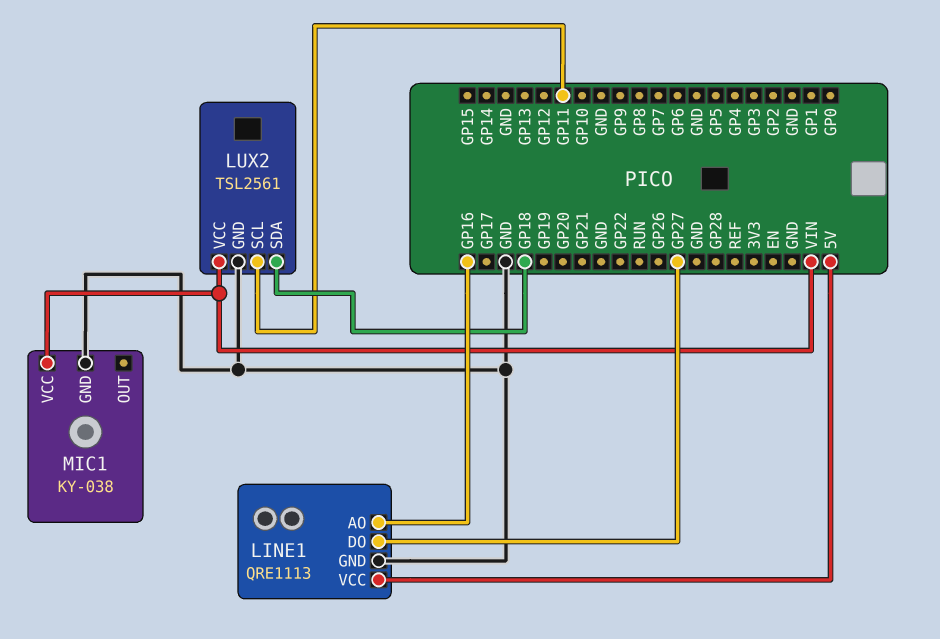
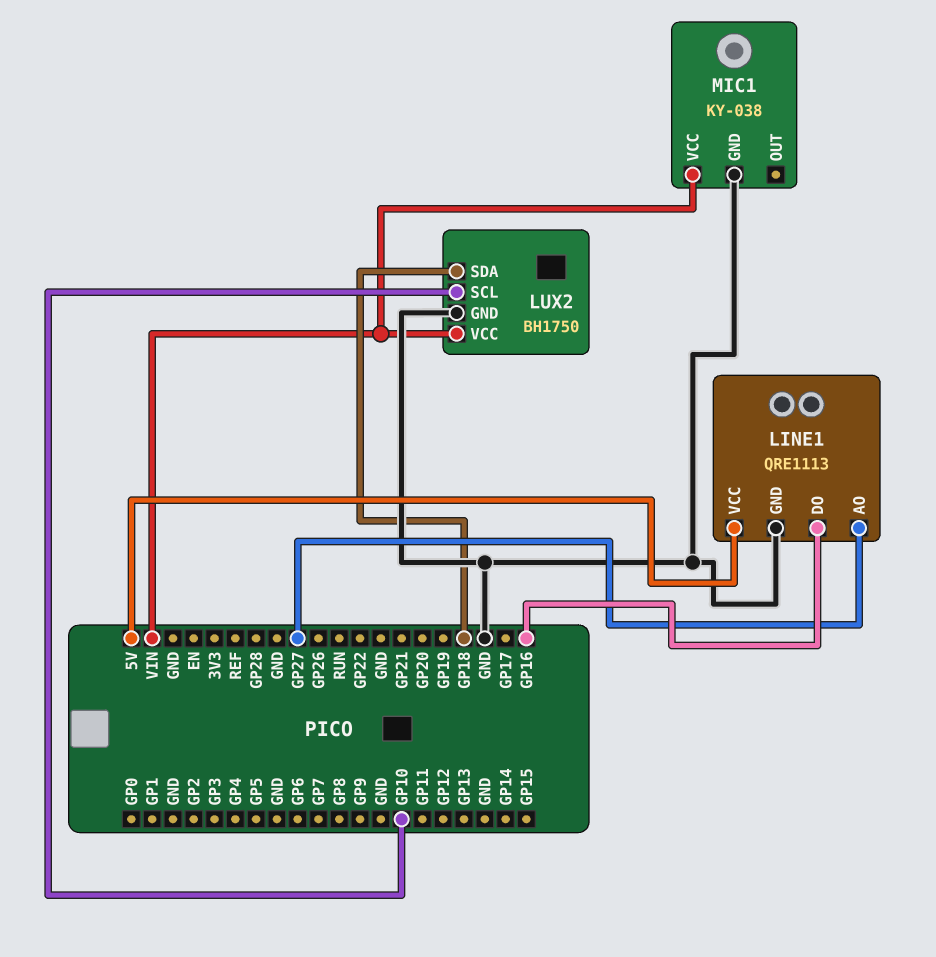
LINE1 pin AO: GP16 -> GP27
LINE1 pin DO: GP27 -> GP16
LUX2: TSL2561 -> BH1750
LUX2 pin SCL: GP11 -> GP10

